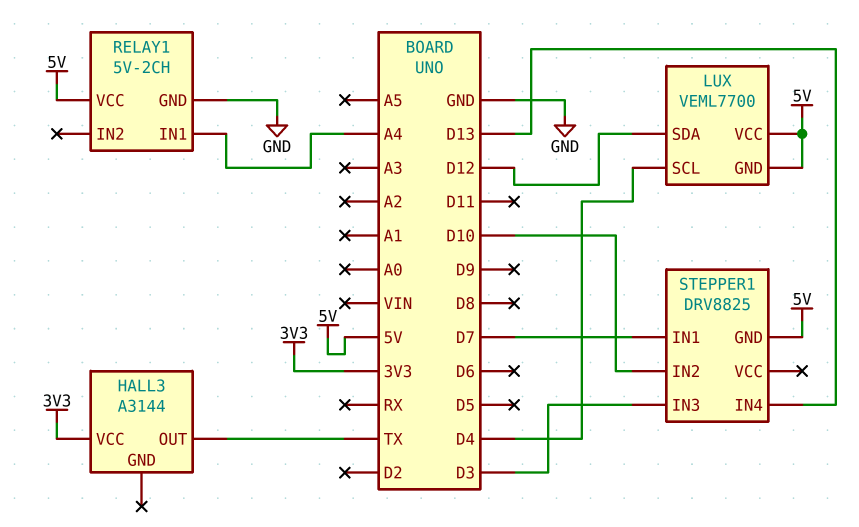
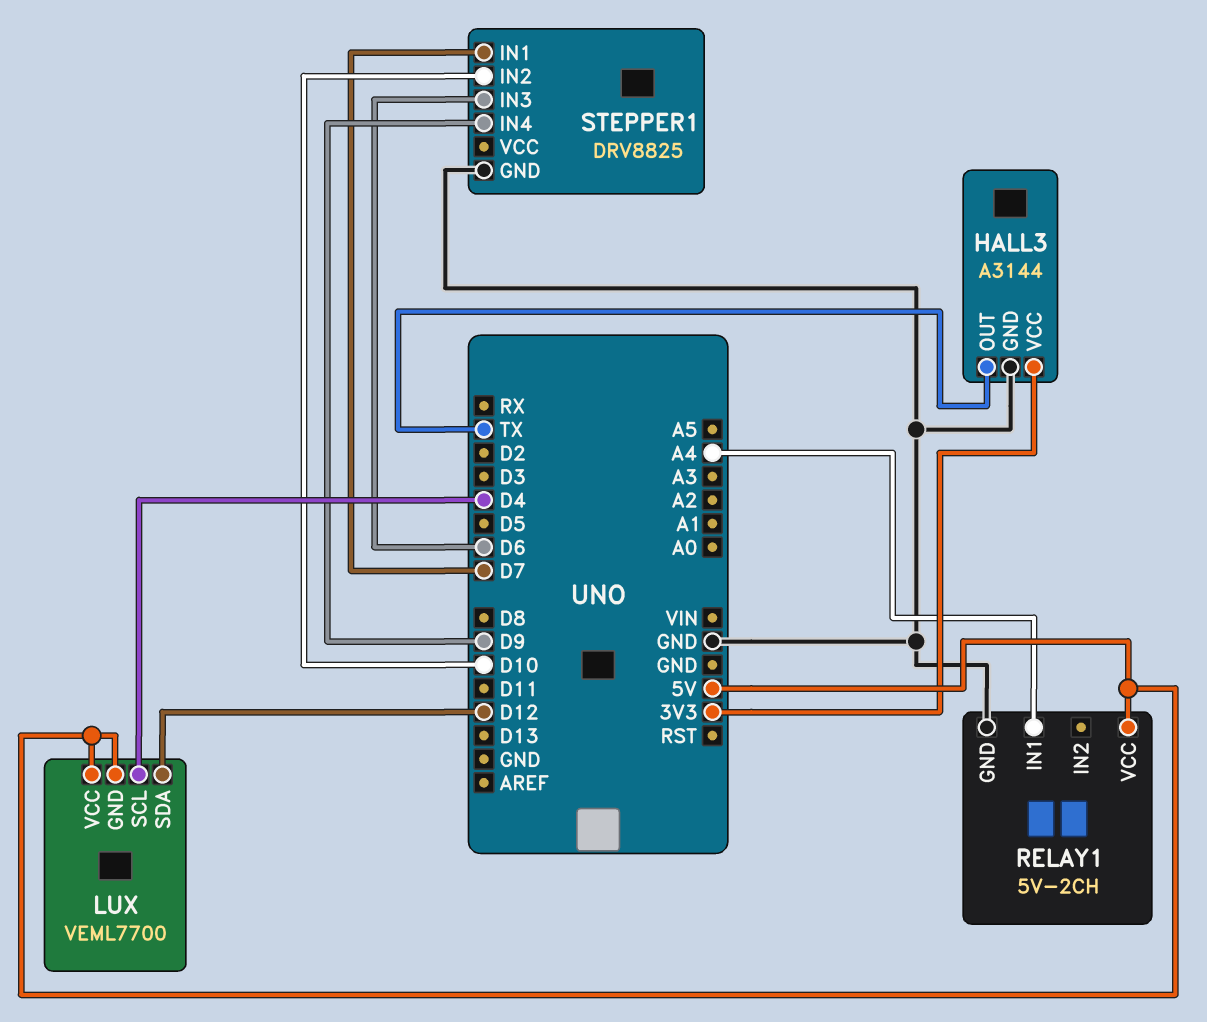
HALL3 pin GND: none -> GND
STEPPER1 pin GND: 5V -> GND
STEPPER1 pin IN3: D3 -> D6
STEPPER1 pin IN4: D13 -> D9

